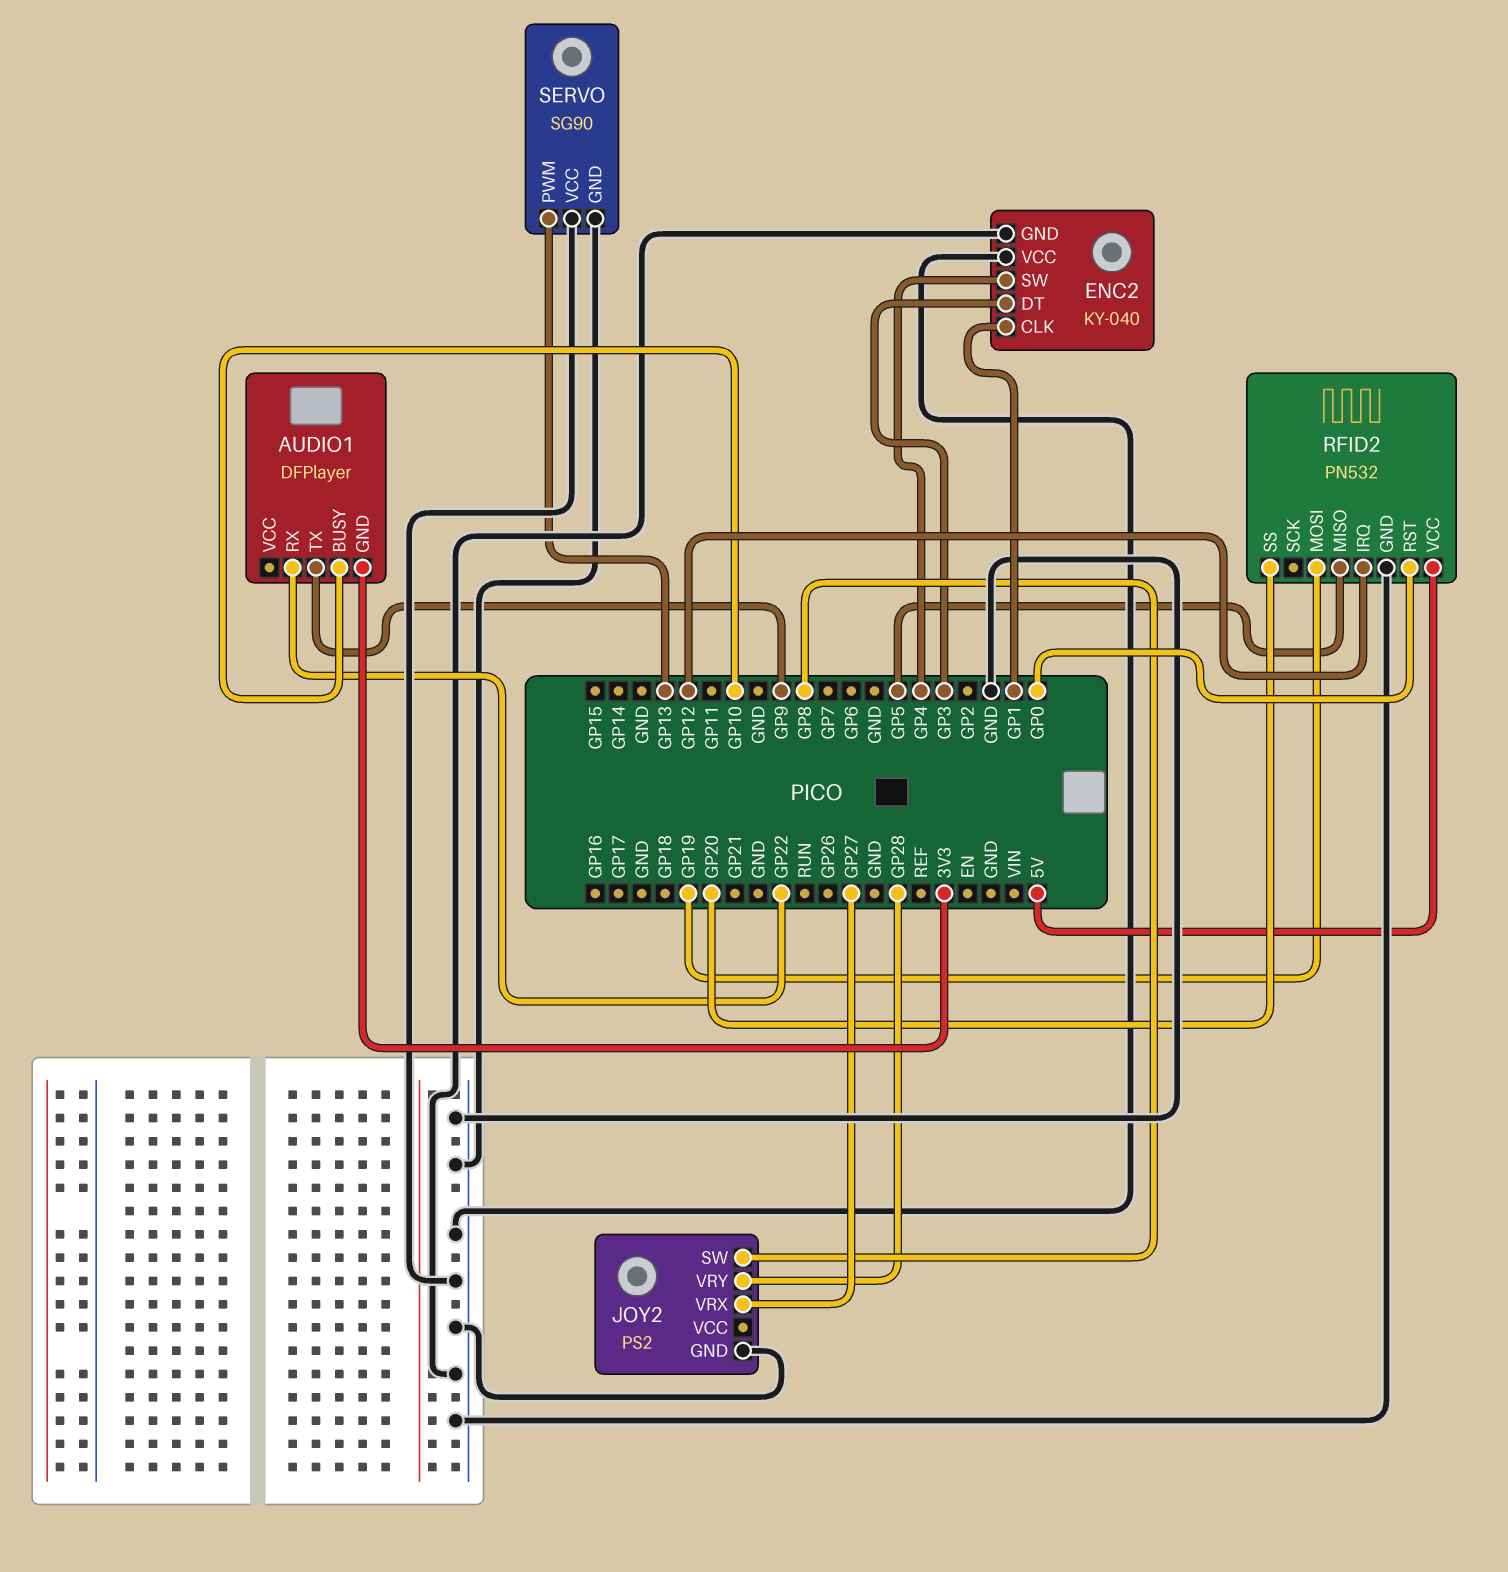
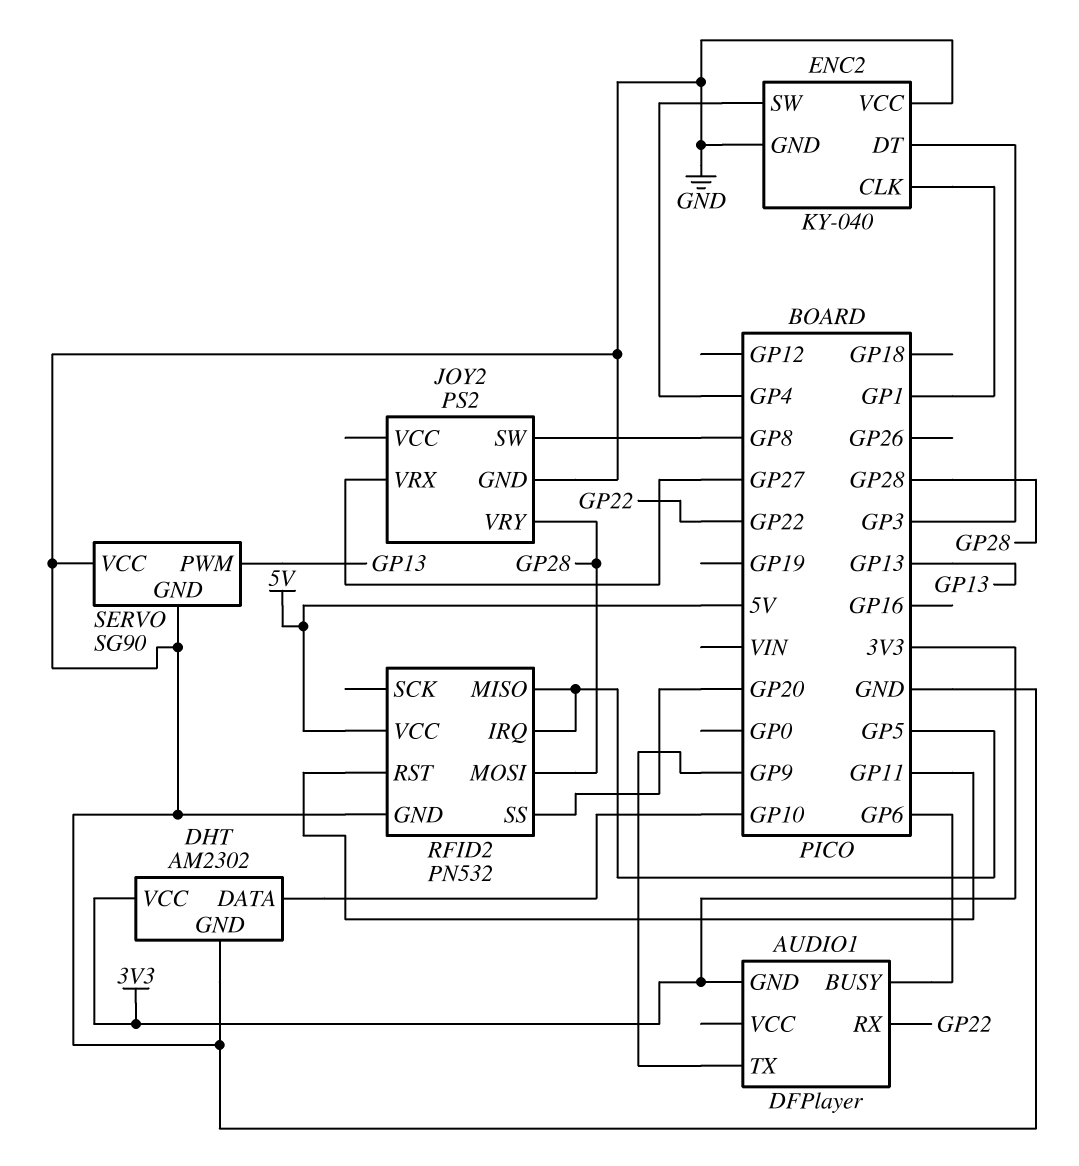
AUDIO1 pin BUSY: GP10 -> GP6
DHT: none -> AM2302
DHT pin DATA: none -> GP10
DHT pin GND: none -> GND
DHT pin VCC: none -> 3V3
RFID2 pin IRQ: GP12 -> GP5
RFID2 pin MOSI: GP19 -> GP28
RFID2 pin RST: GP0 -> GP11

